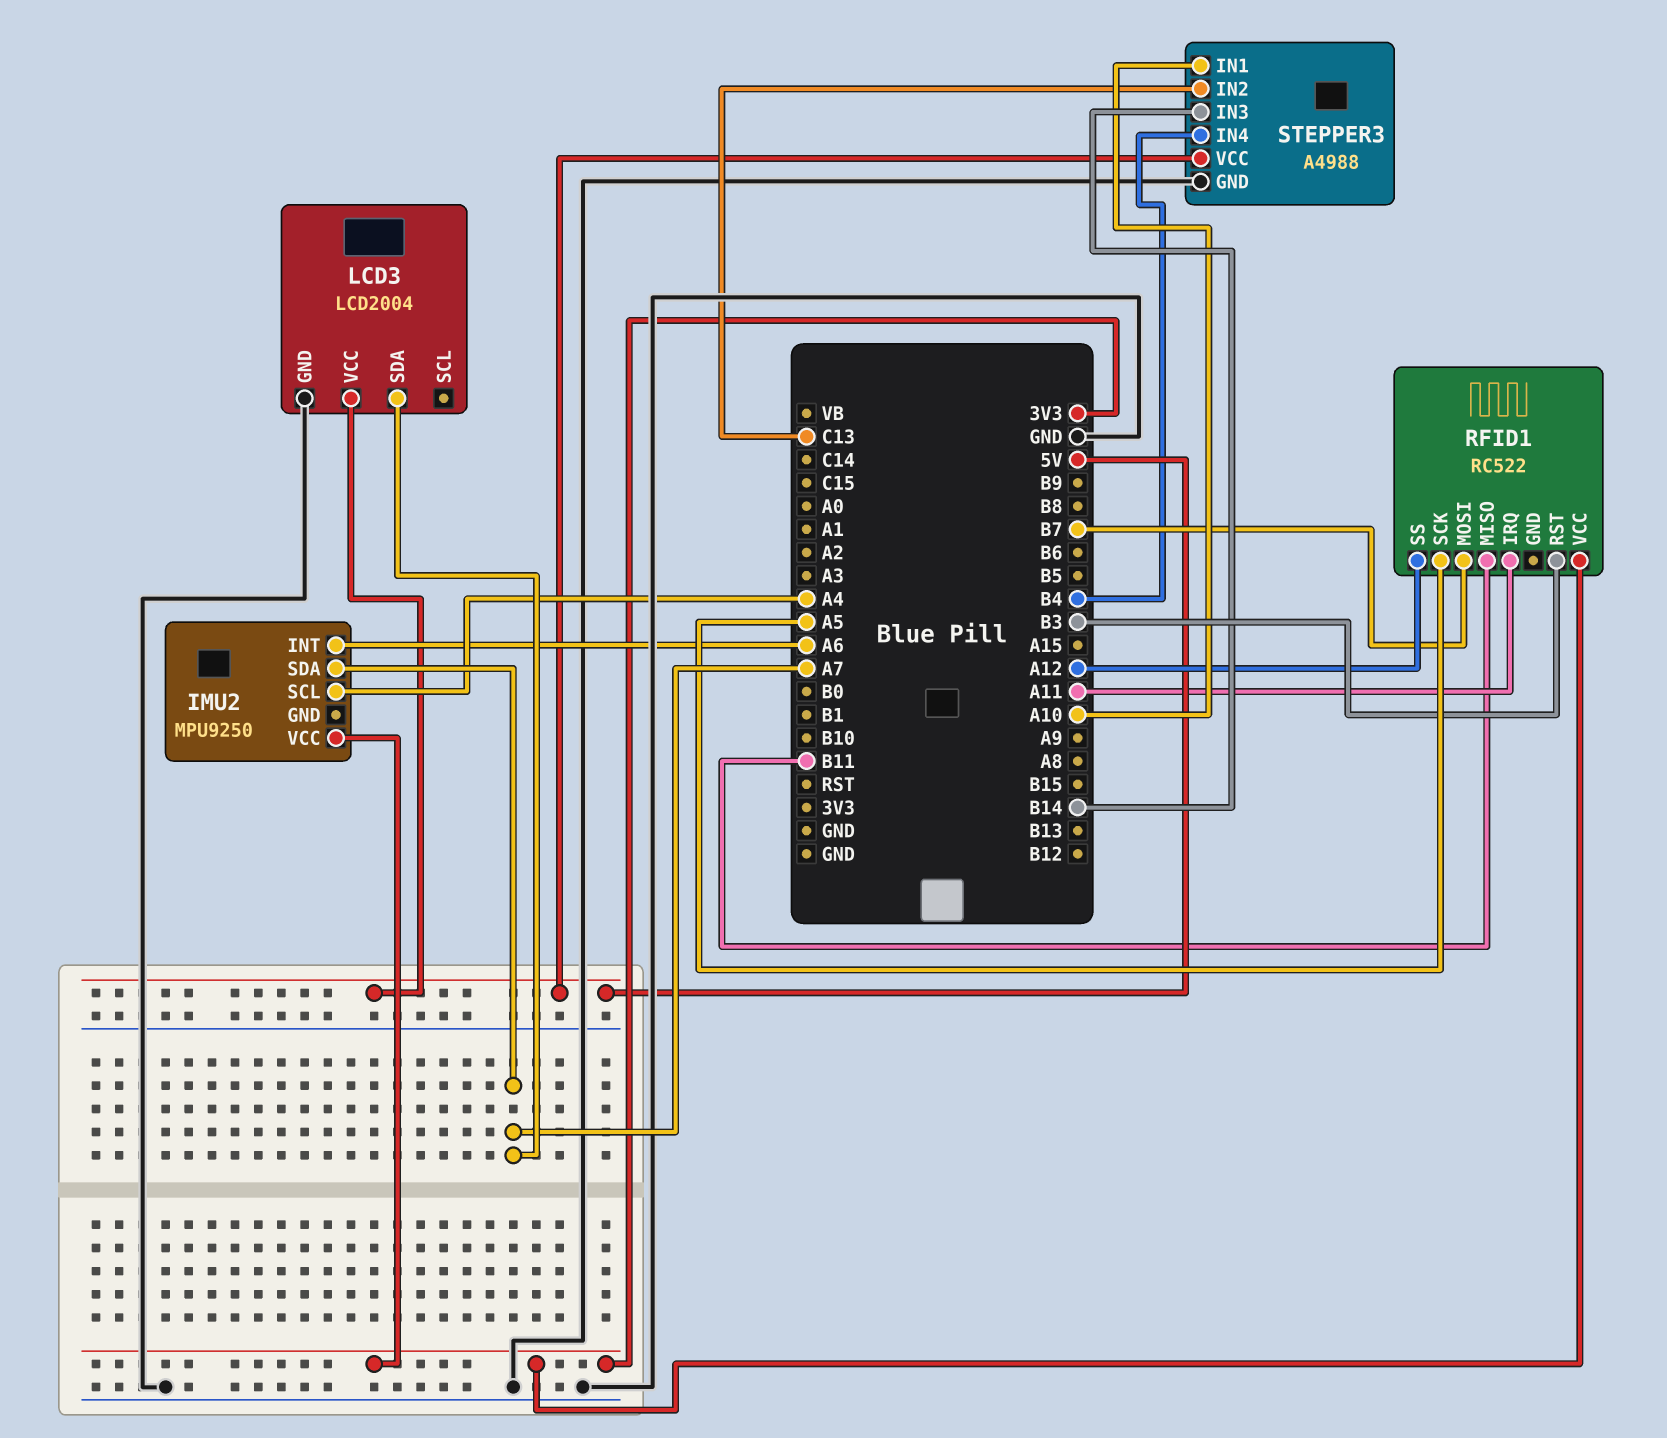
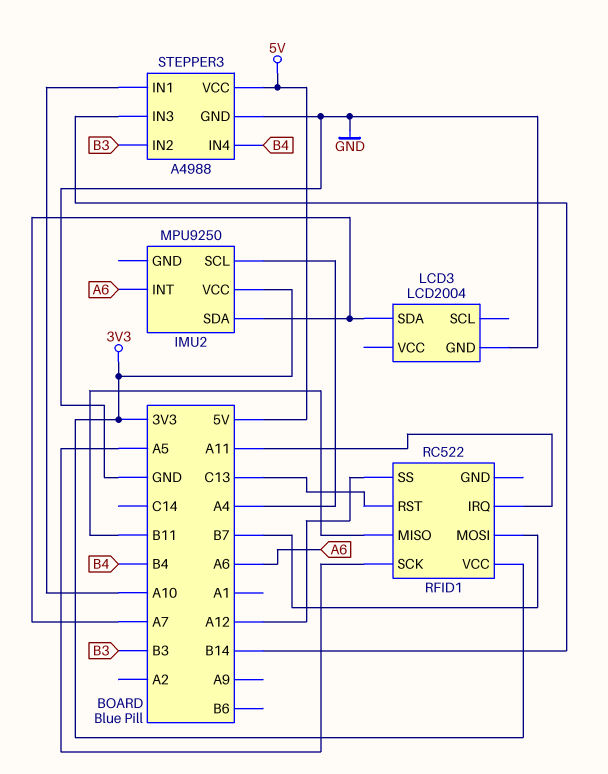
LCD3 pin VCC: 5V -> none
RFID1 pin RST: B3 -> C13
STEPPER3 pin IN2: C13 -> B3

